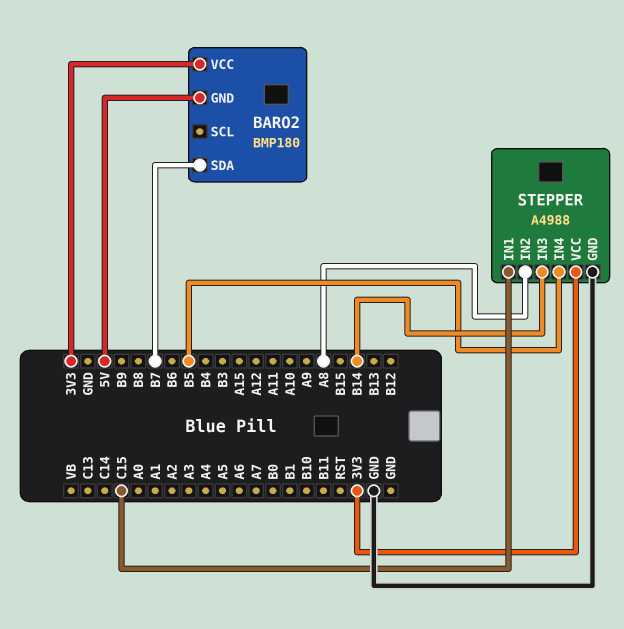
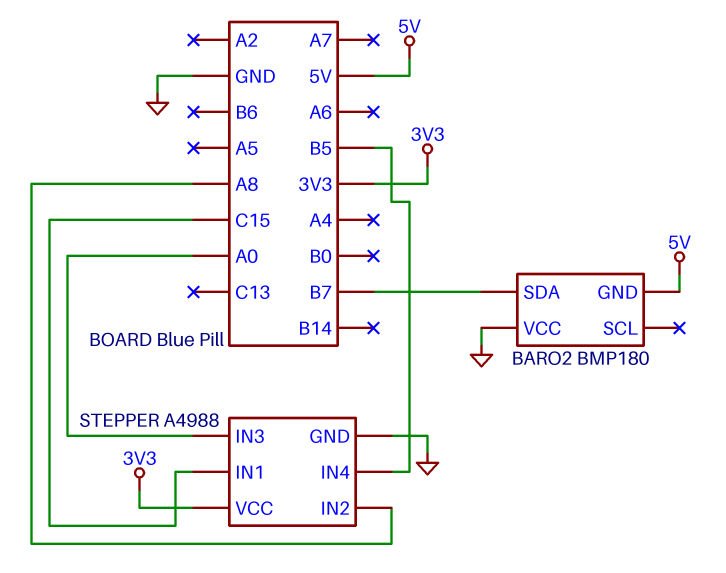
BARO2 pin VCC: 3V3 -> GND
STEPPER pin IN3: B14 -> A0

